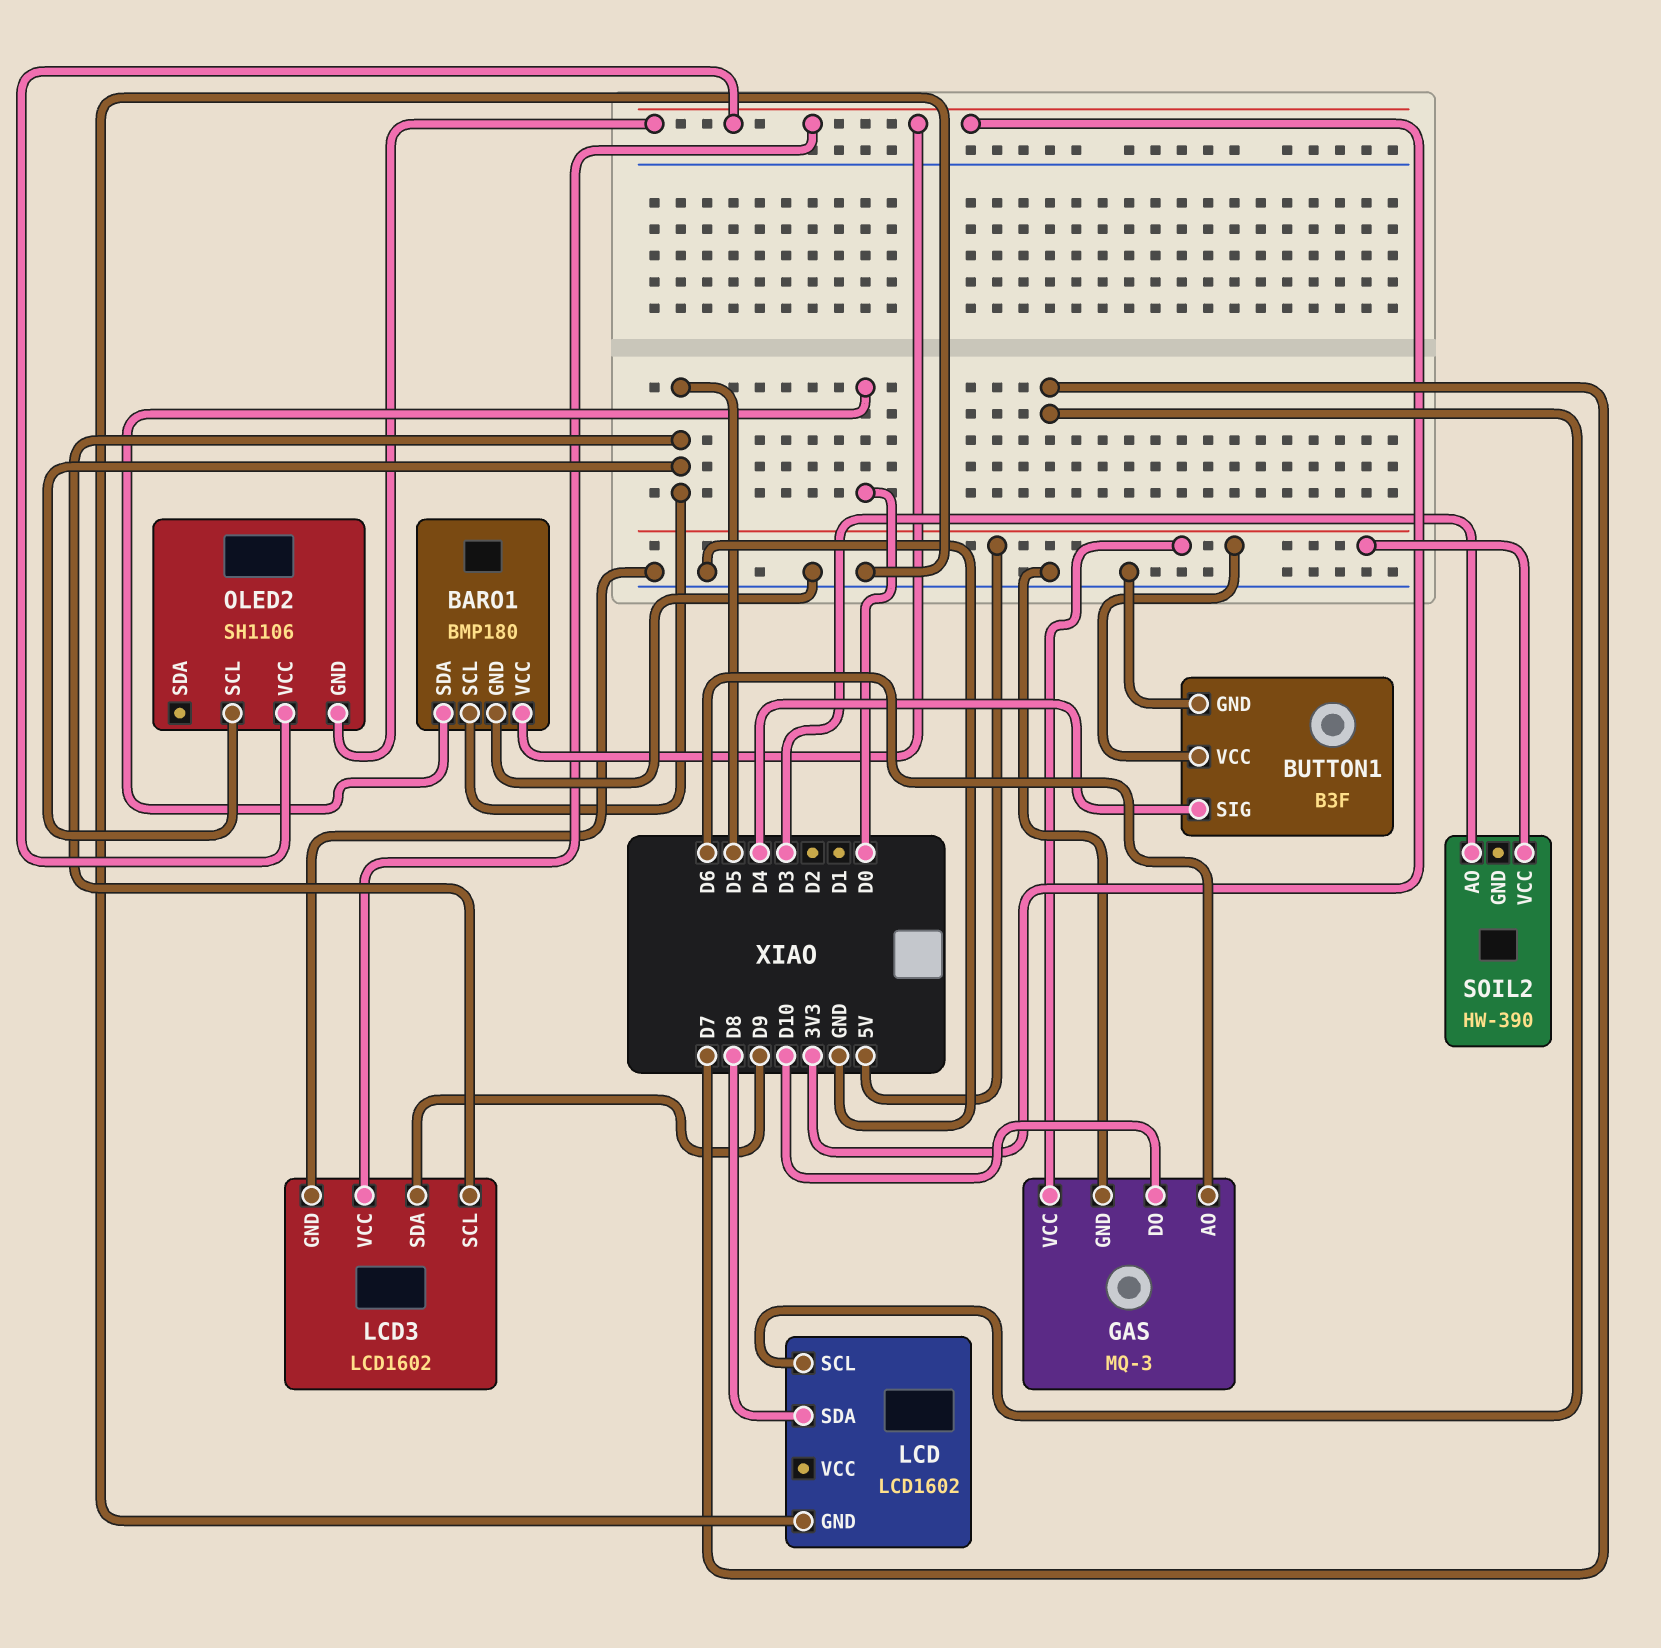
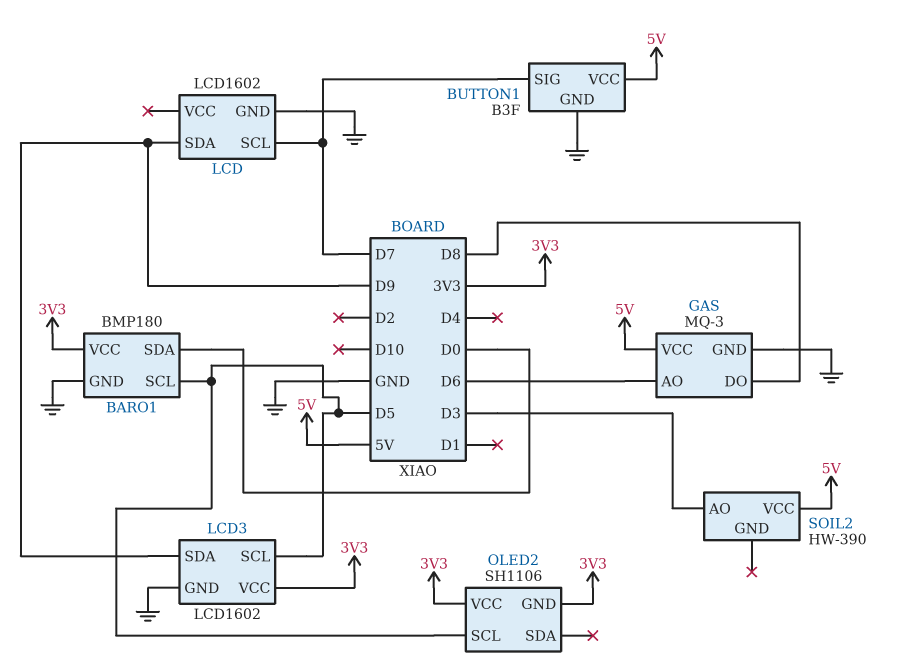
BUTTON1 pin SIG: D4 -> D7
GAS pin DO: D10 -> D8
LCD pin SDA: D8 -> D9

